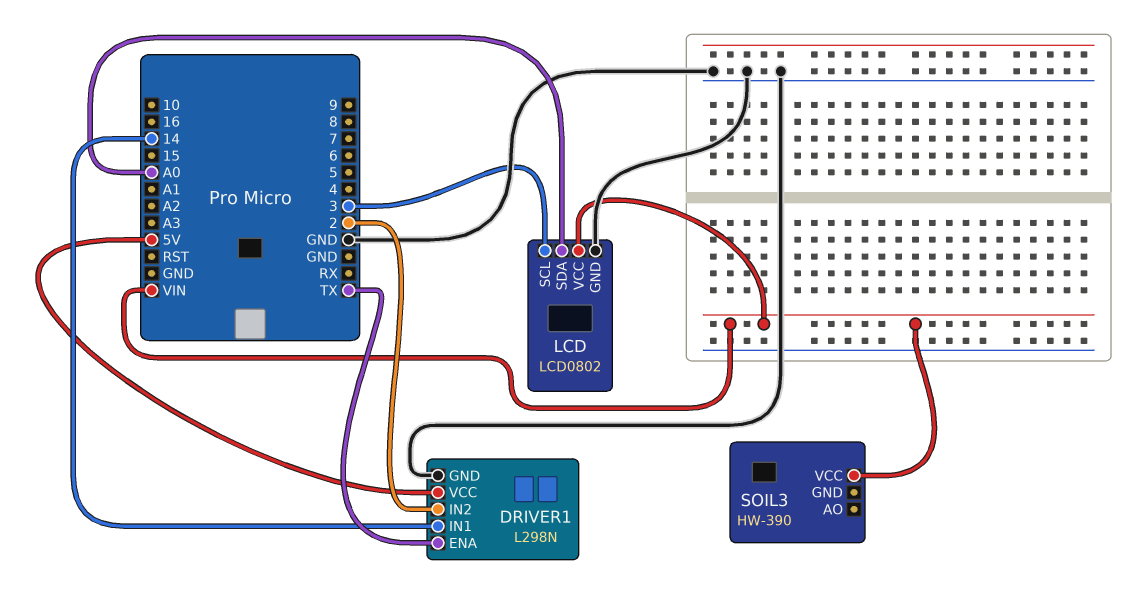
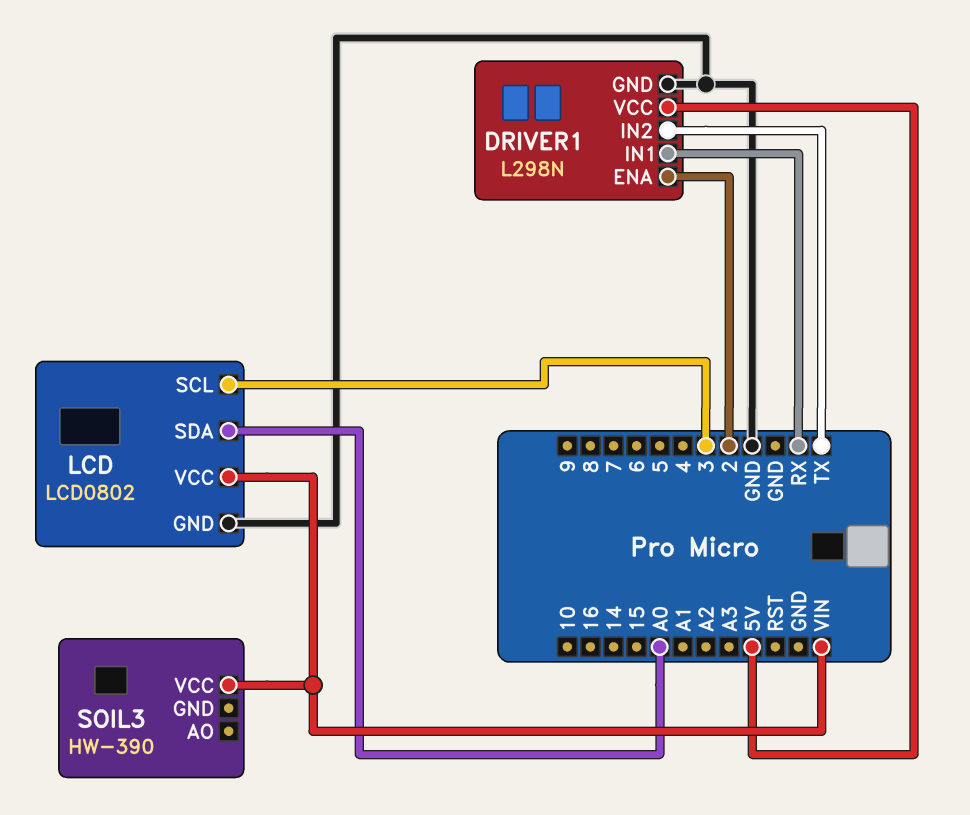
DRIVER1 pin ENA: TX -> 2
DRIVER1 pin IN1: 14 -> RX
DRIVER1 pin IN2: 2 -> TX

